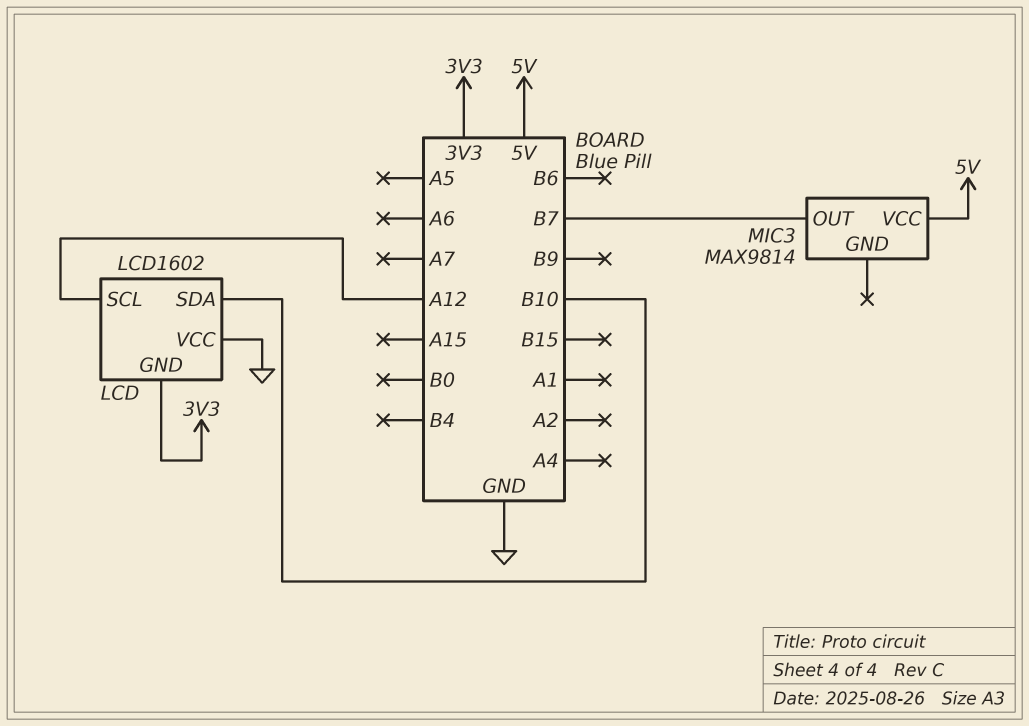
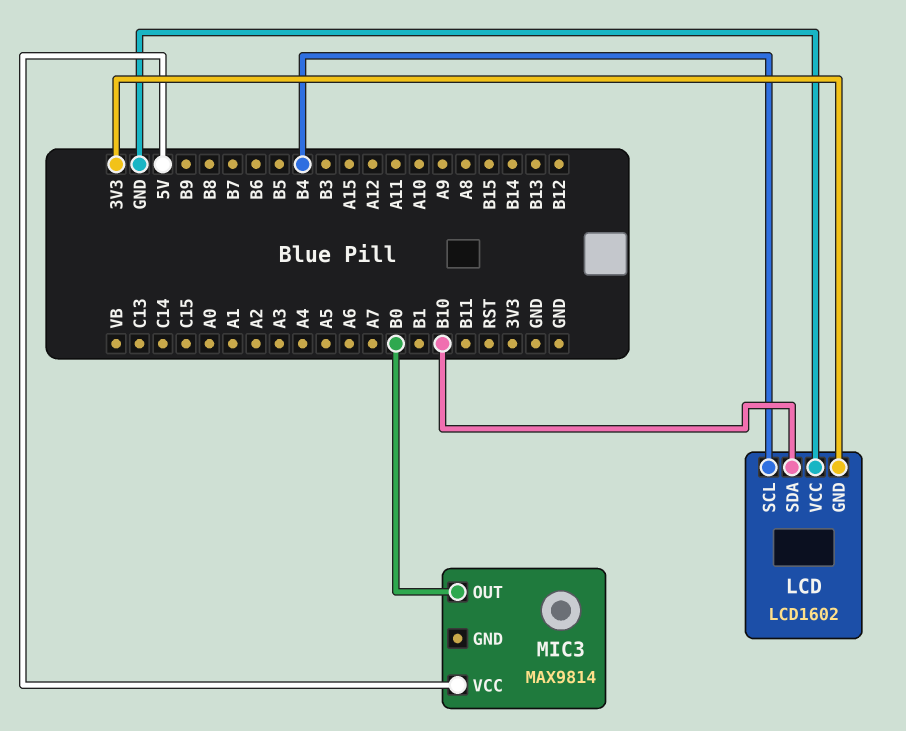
LCD pin SCL: A12 -> B4
MIC3 pin OUT: B7 -> B0

